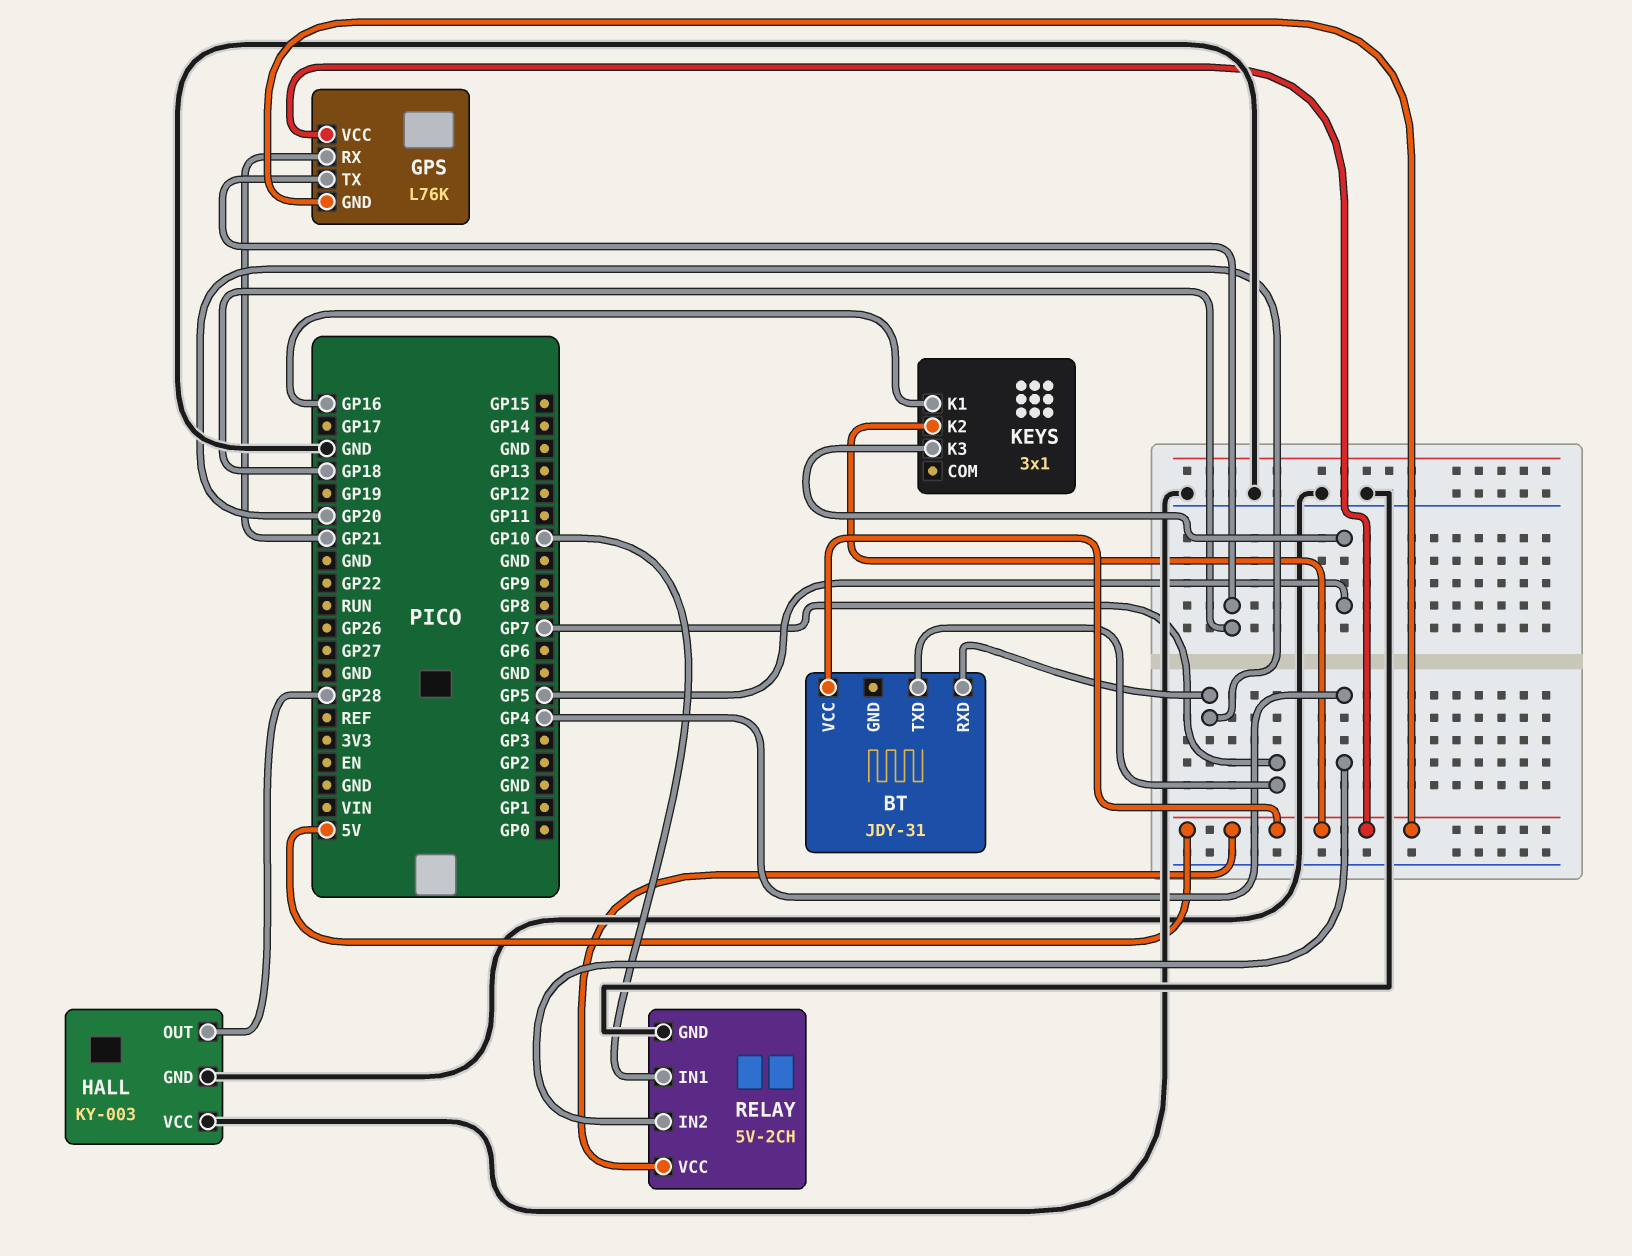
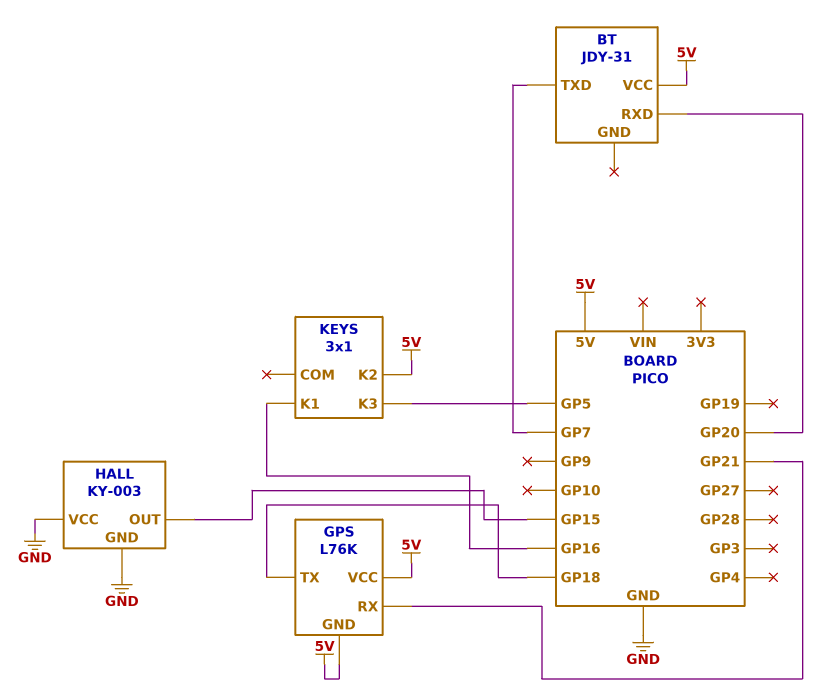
HALL pin OUT: GP28 -> GP15
RELAY: 5V-2CH -> none
RELAY pin GND: GND -> none
RELAY pin IN1: GP10 -> none
RELAY pin IN2: GP4 -> none
RELAY pin VCC: 5V -> none

